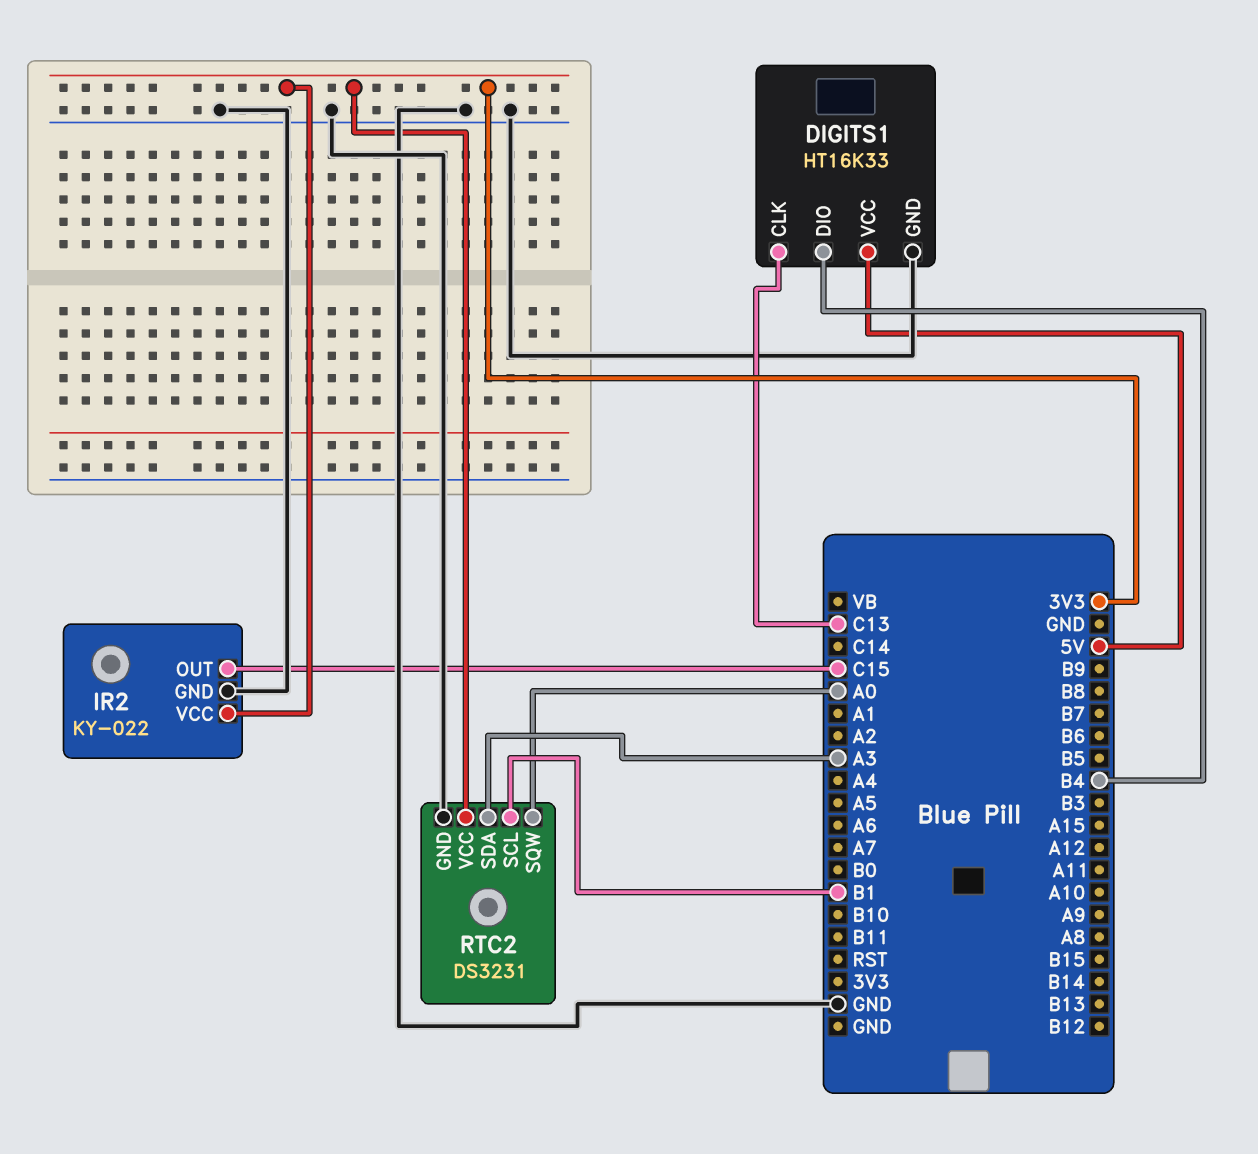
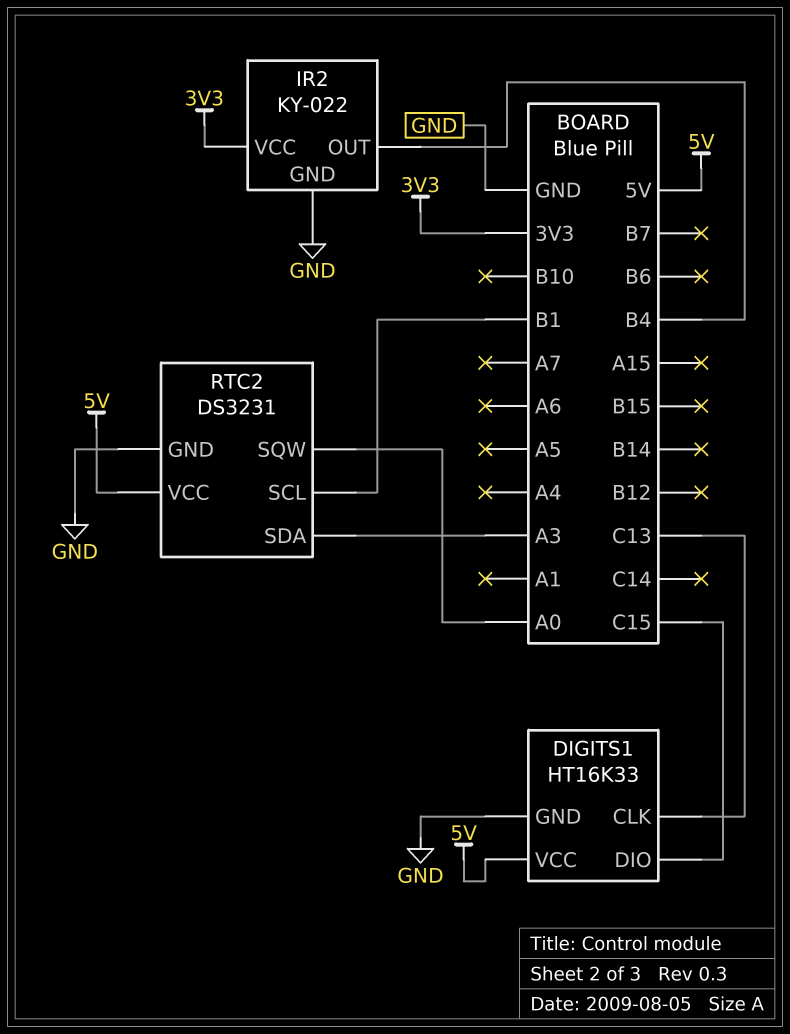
DIGITS1 pin DIO: B4 -> C15
IR2 pin OUT: C15 -> B4
RTC2 pin VCC: 3V3 -> 5V

